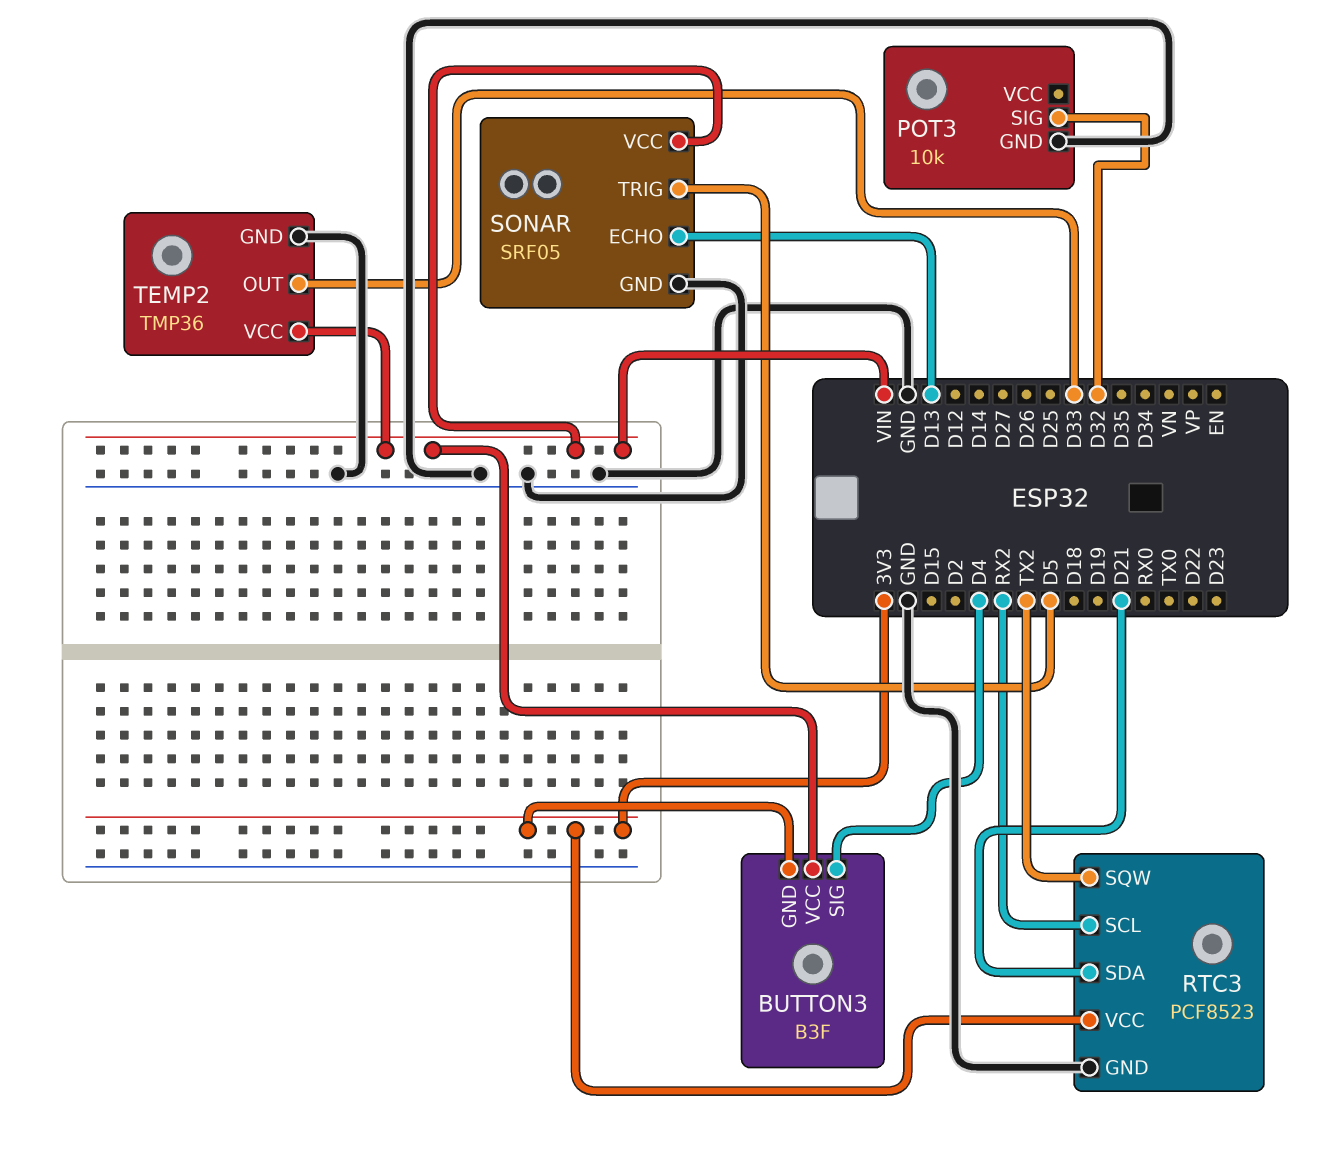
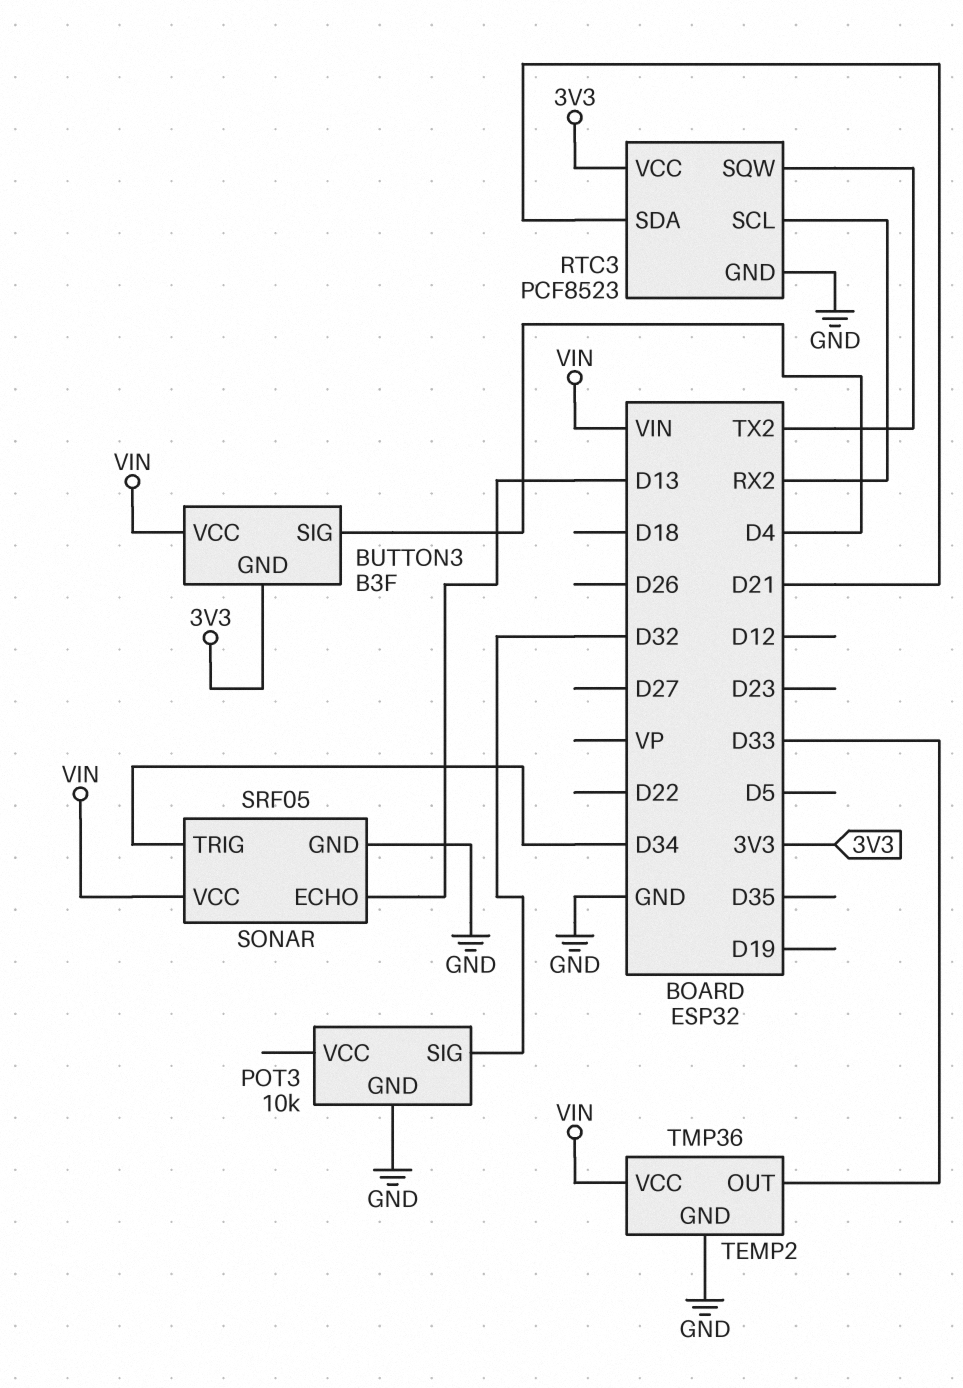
SONAR pin TRIG: D5 -> D34

